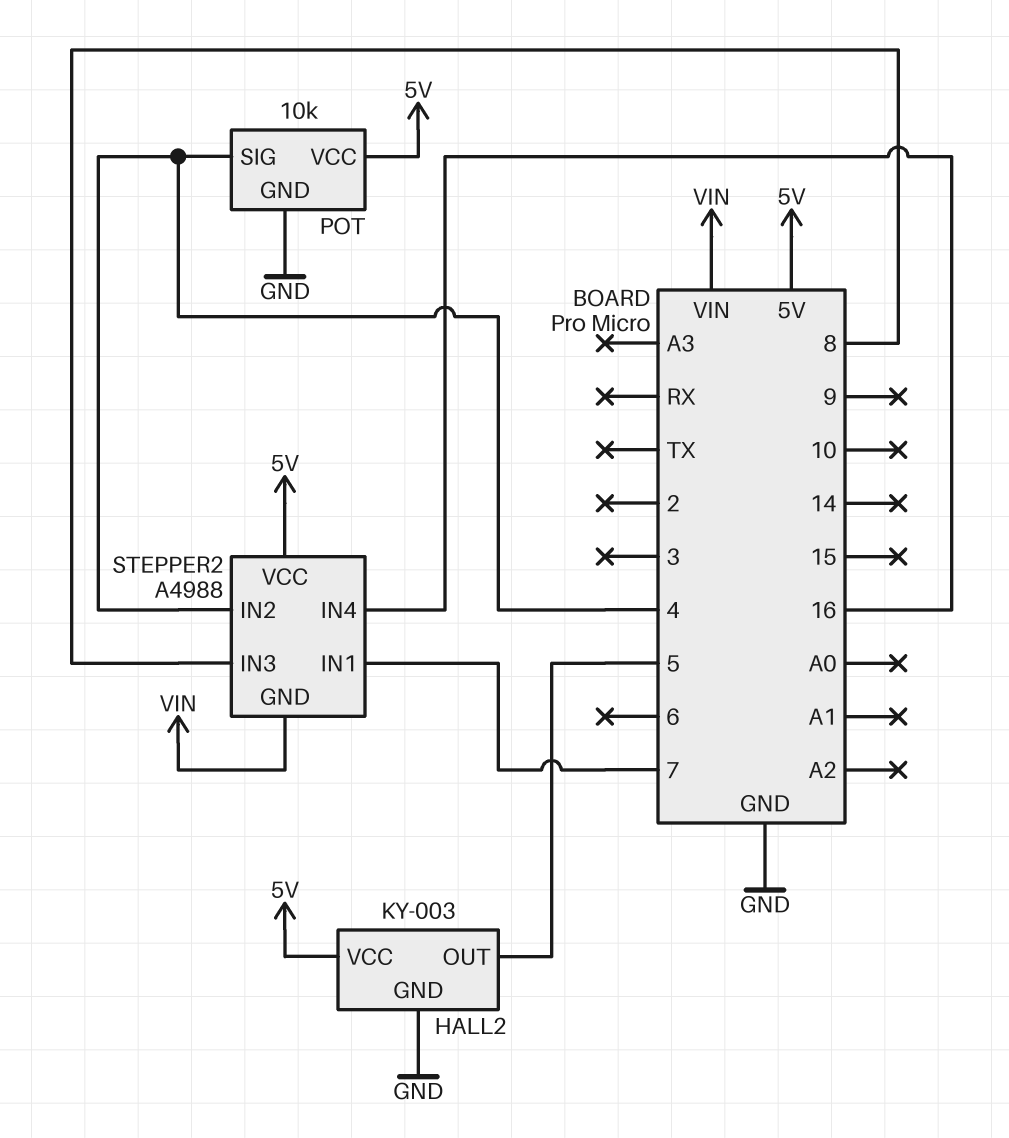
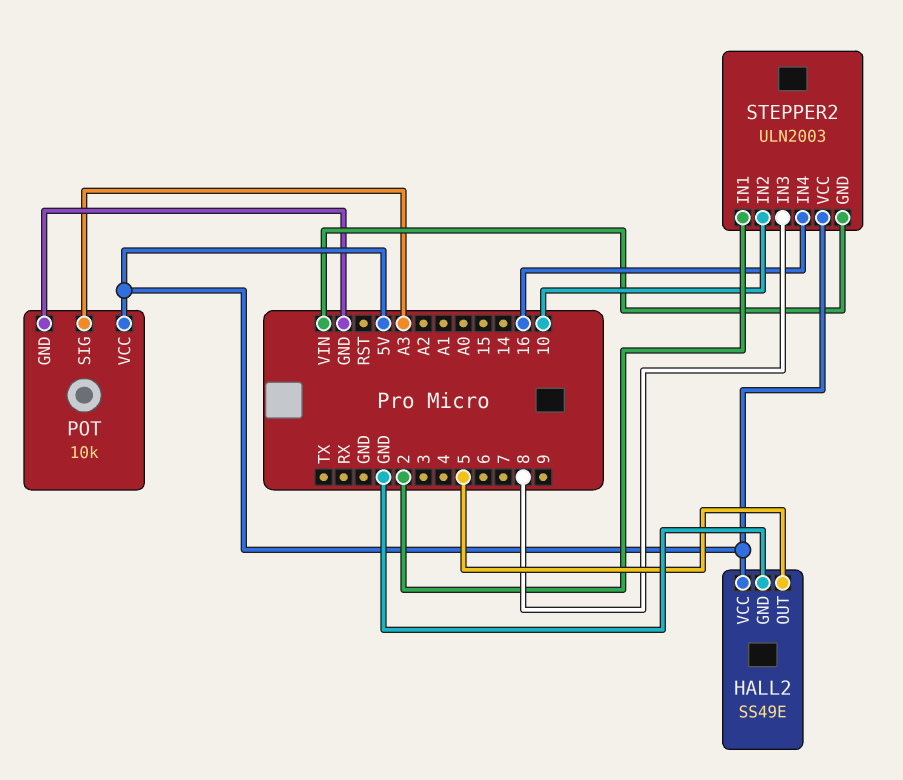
HALL2: KY-003 -> SS49E
POT pin SIG: 4 -> A3
STEPPER2: A4988 -> ULN2003
STEPPER2 pin IN1: 7 -> 2
STEPPER2 pin IN2: 4 -> 10

